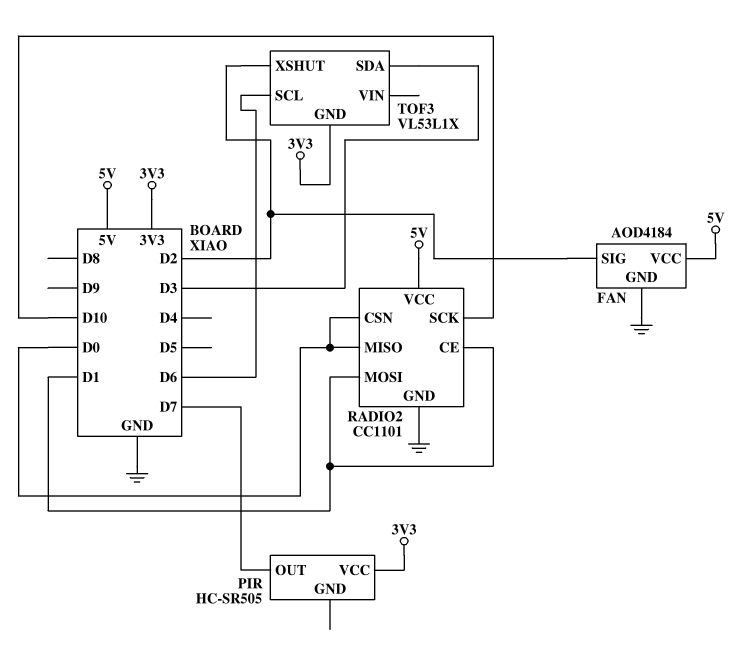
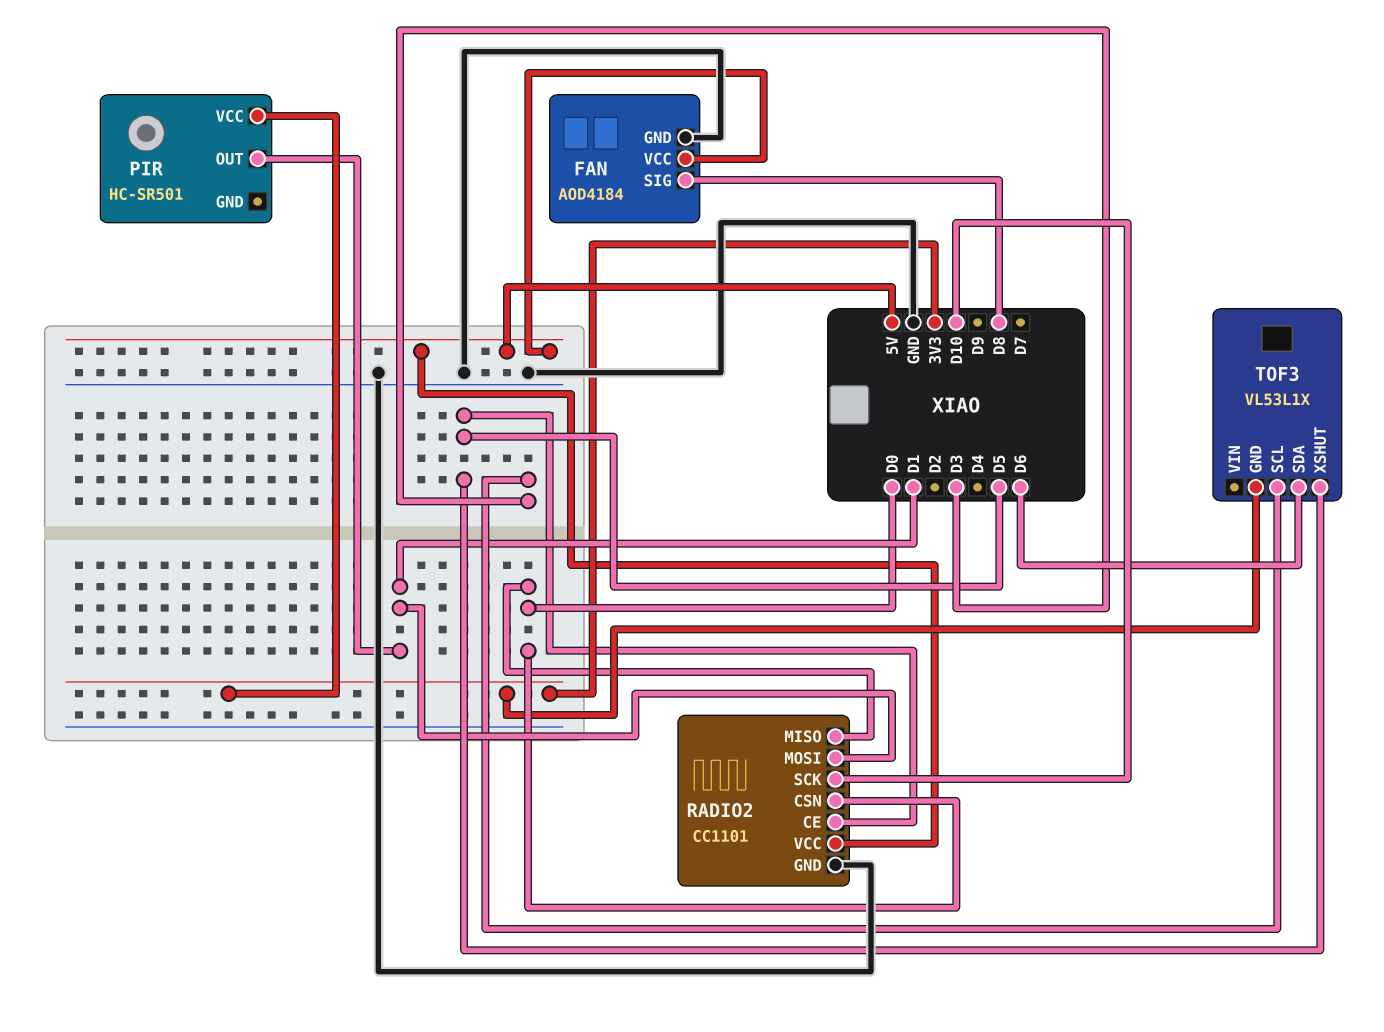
FAN pin SIG: D2 -> D8
PIR: HC-SR505 -> HC-SR501
PIR pin OUT: D7 -> D1
RADIO2 pin CE: D1 -> D5
TOF3 pin SCL: D6 -> D3
TOF3 pin SDA: D3 -> D6
TOF3 pin XSHUT: D2 -> D5

